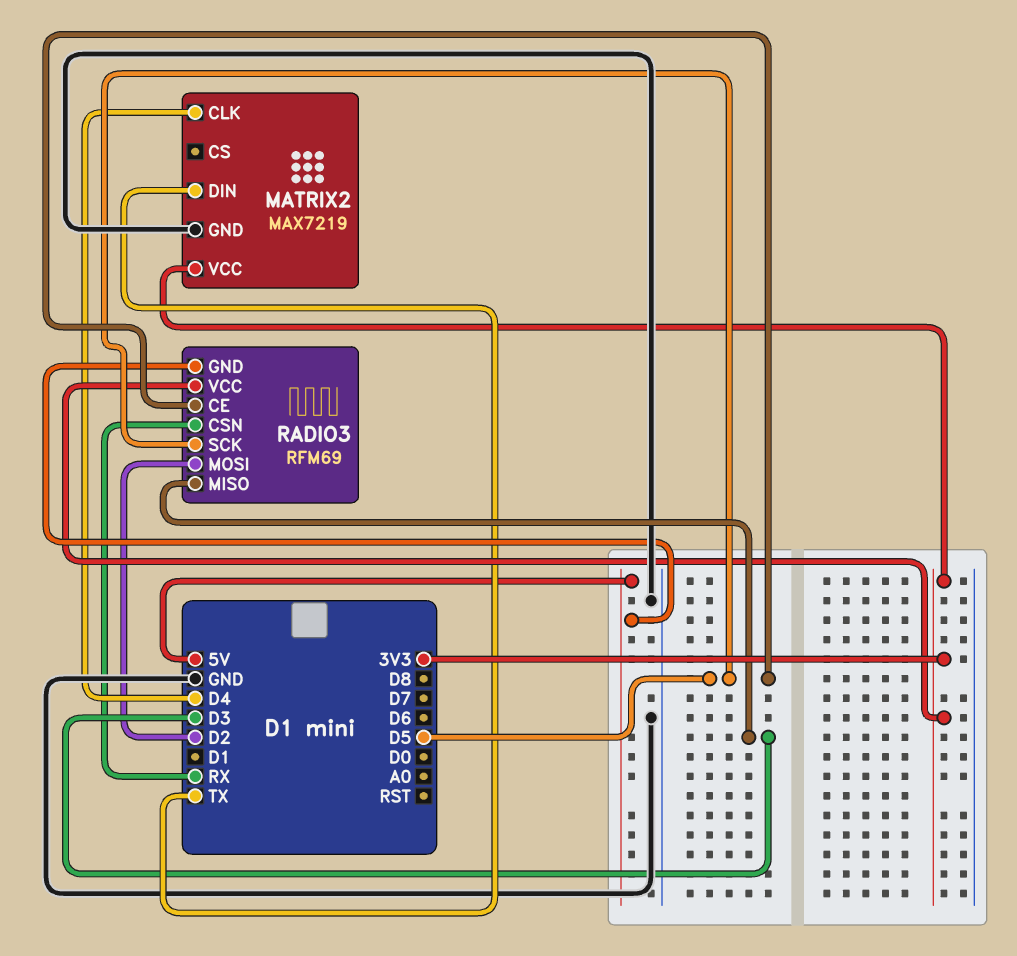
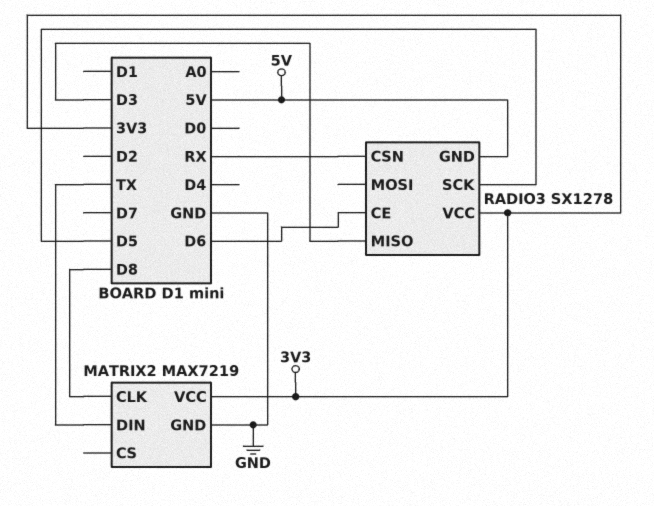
MATRIX2 pin CLK: D4 -> D8
RADIO3: RFM69 -> SX1278
RADIO3 pin CE: D5 -> D6
RADIO3 pin MOSI: D2 -> none

